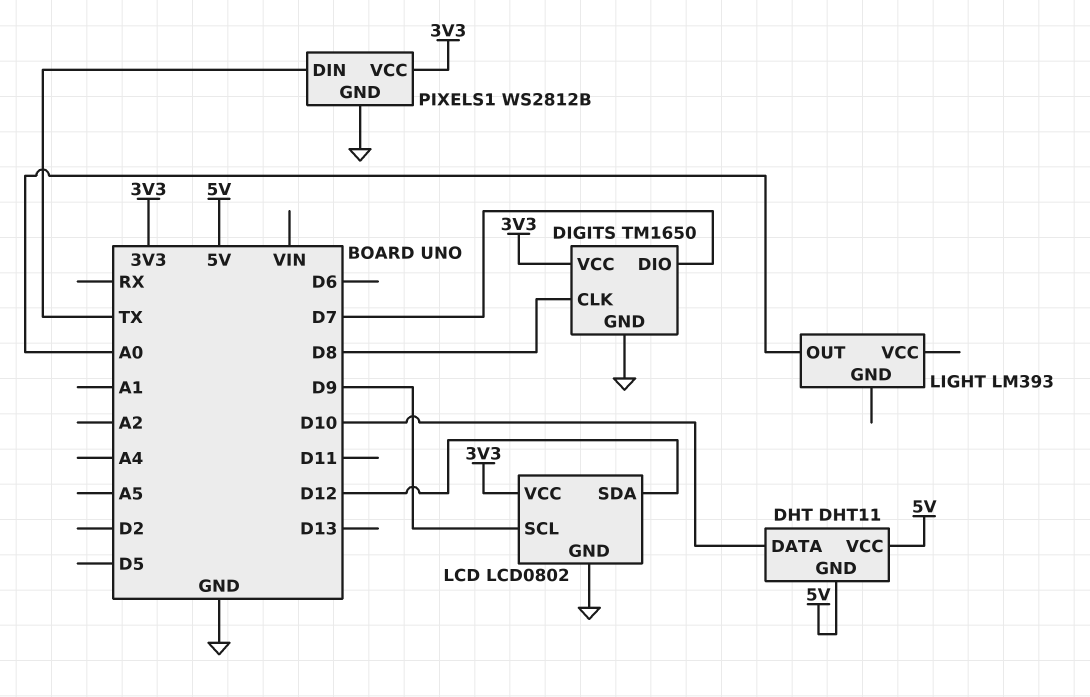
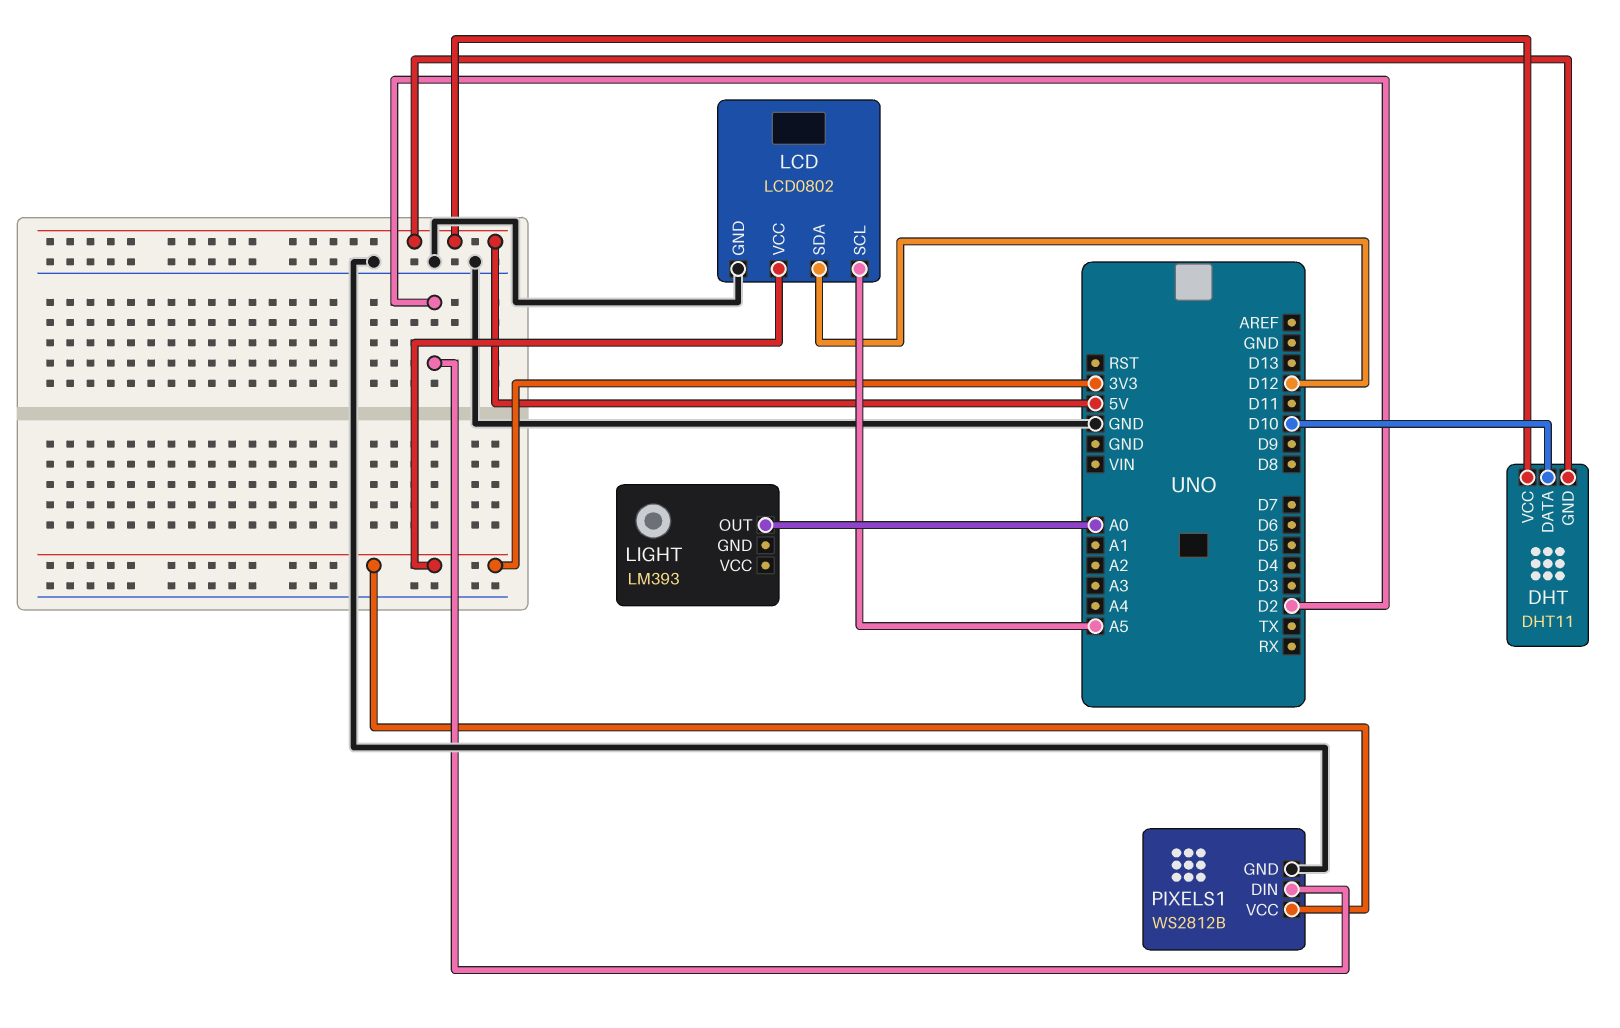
DIGITS: TM1650 -> none
DIGITS pin CLK: D8 -> none
DIGITS pin DIO: D7 -> none
DIGITS pin GND: GND -> none
DIGITS pin VCC: 3V3 -> none
LCD pin SCL: D9 -> A5
PIXELS1 pin DIN: TX -> D2

